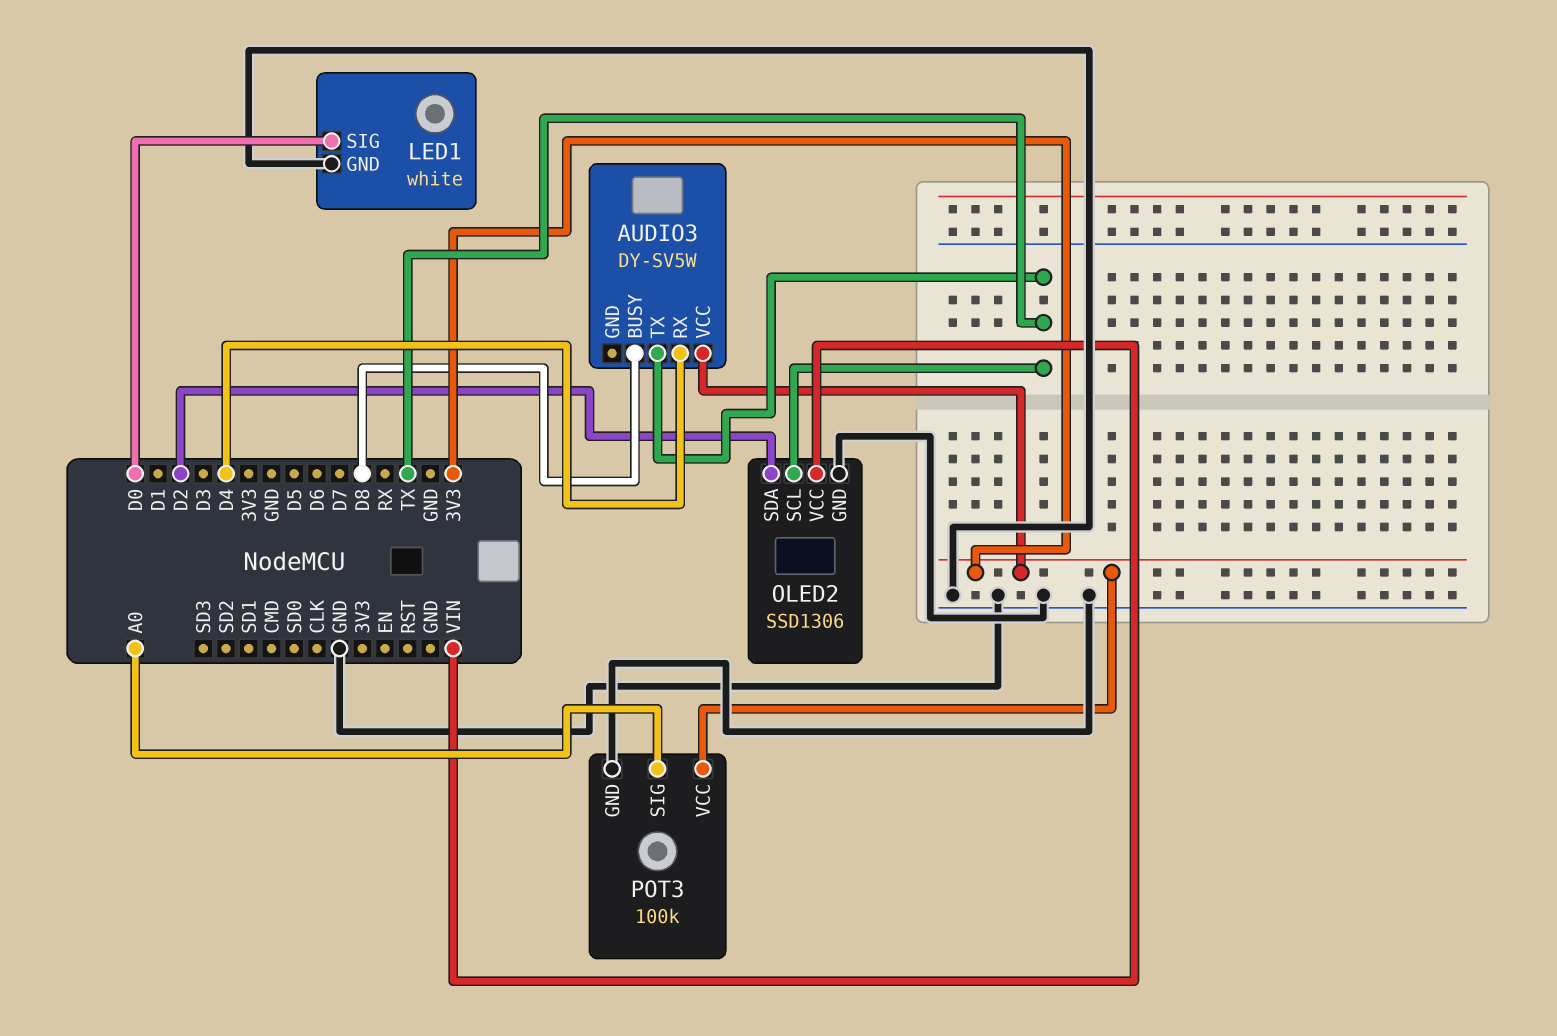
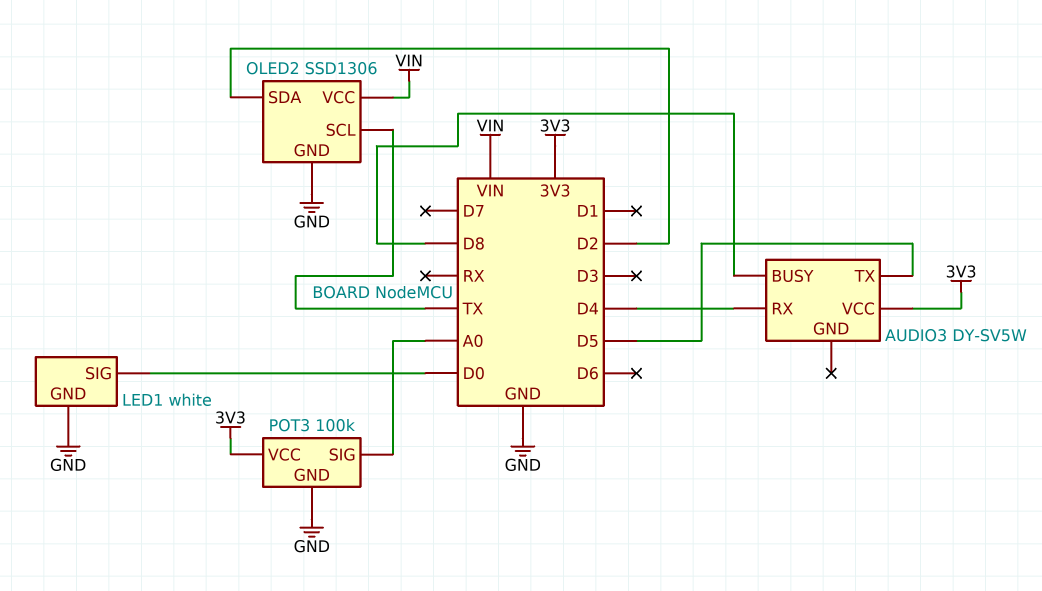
AUDIO3 pin TX: TX -> D5

